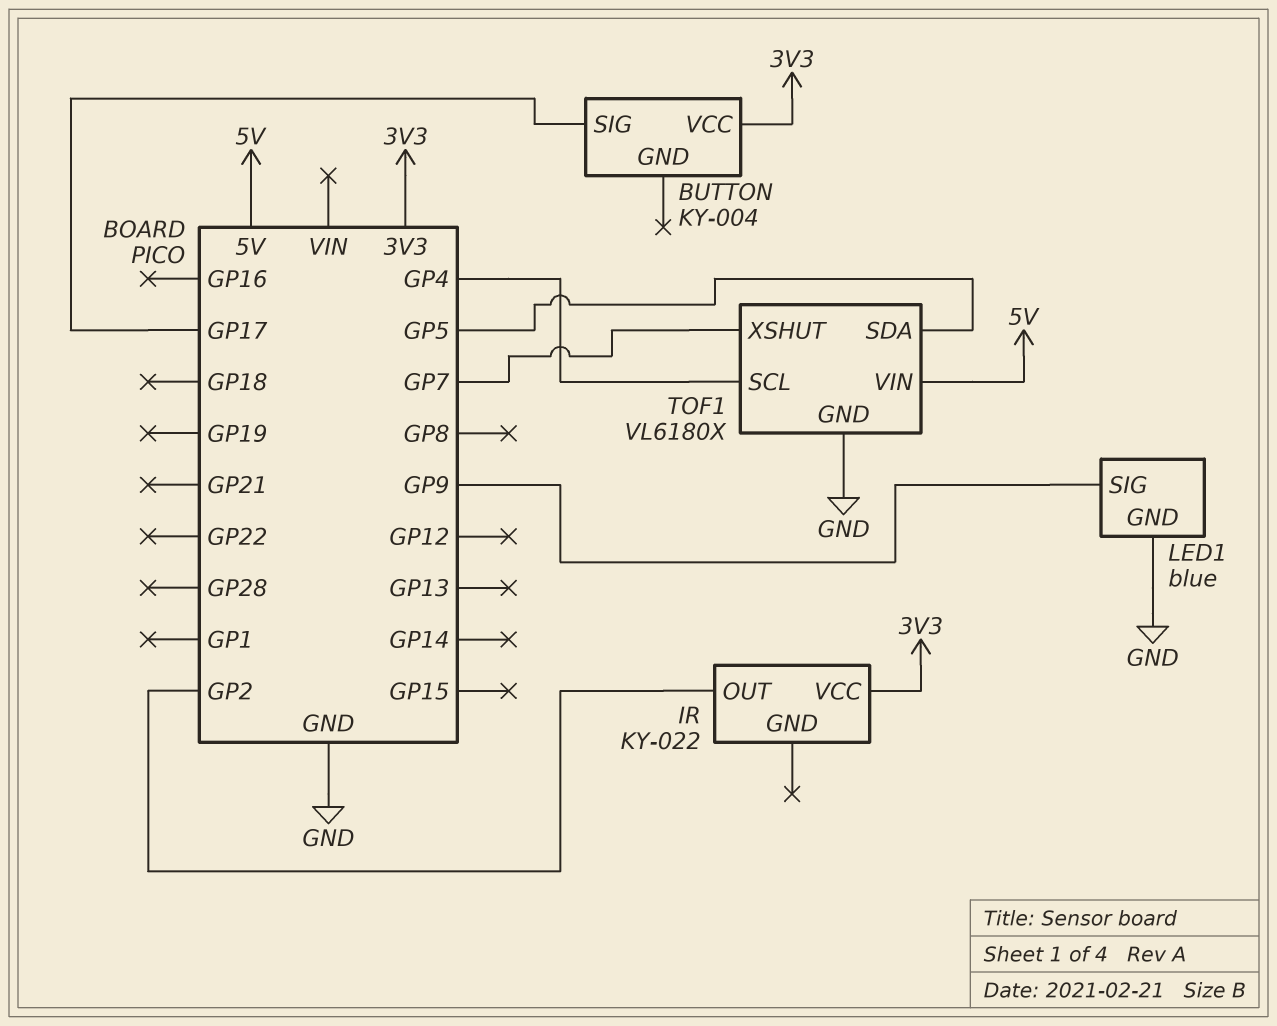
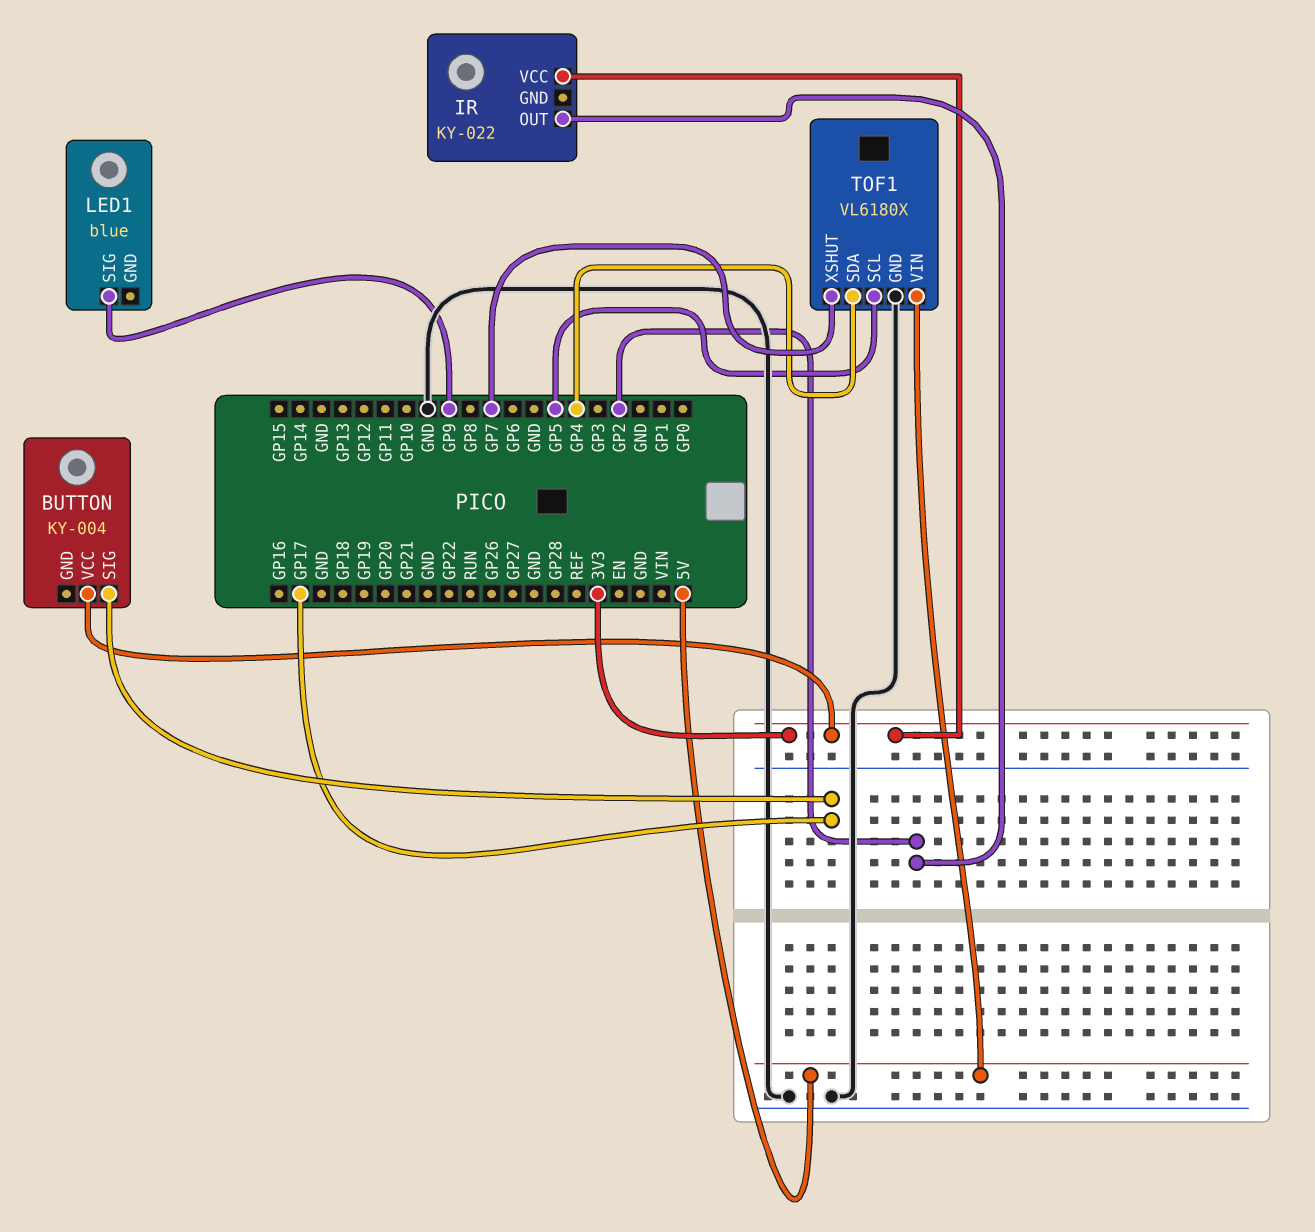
LED1 pin GND: GND -> none
TOF1 pin SCL: GP4 -> GP5
TOF1 pin SDA: GP5 -> GP4

